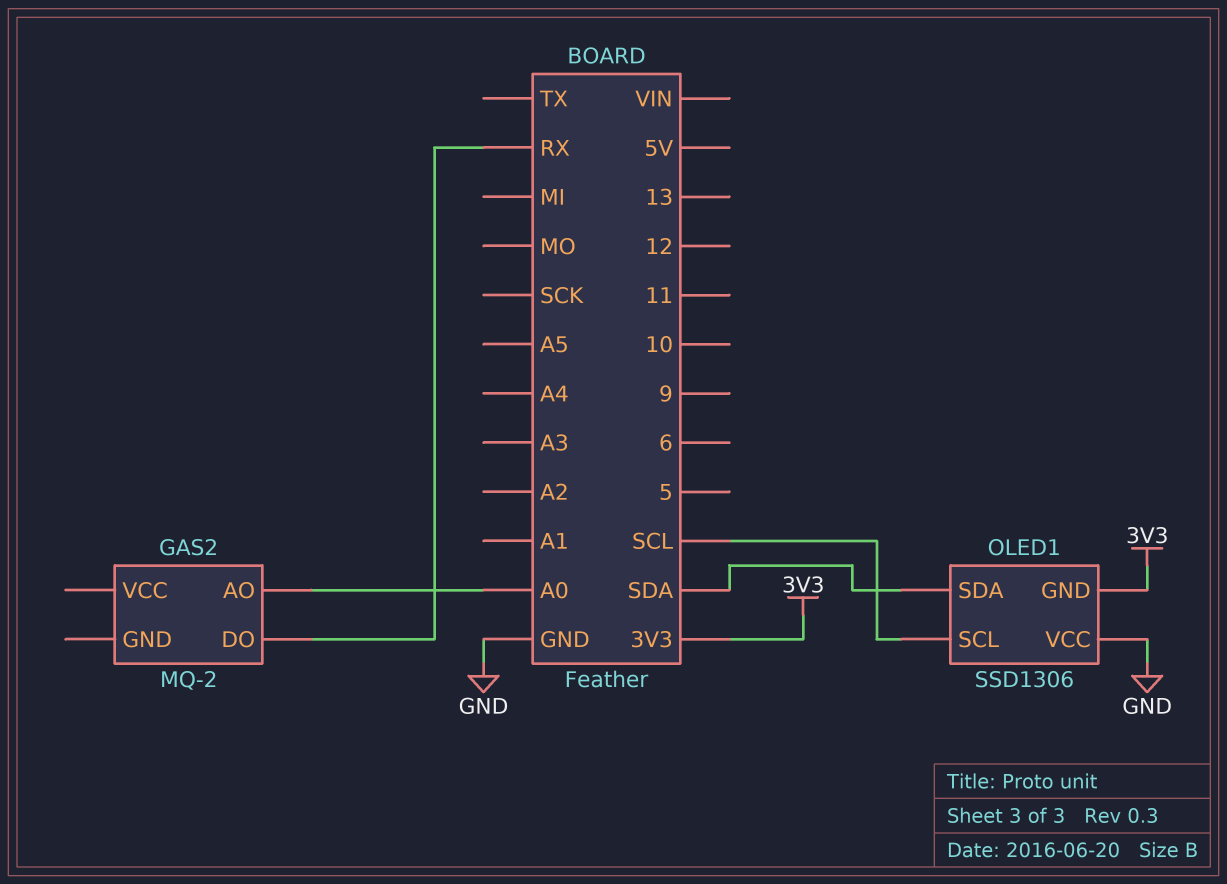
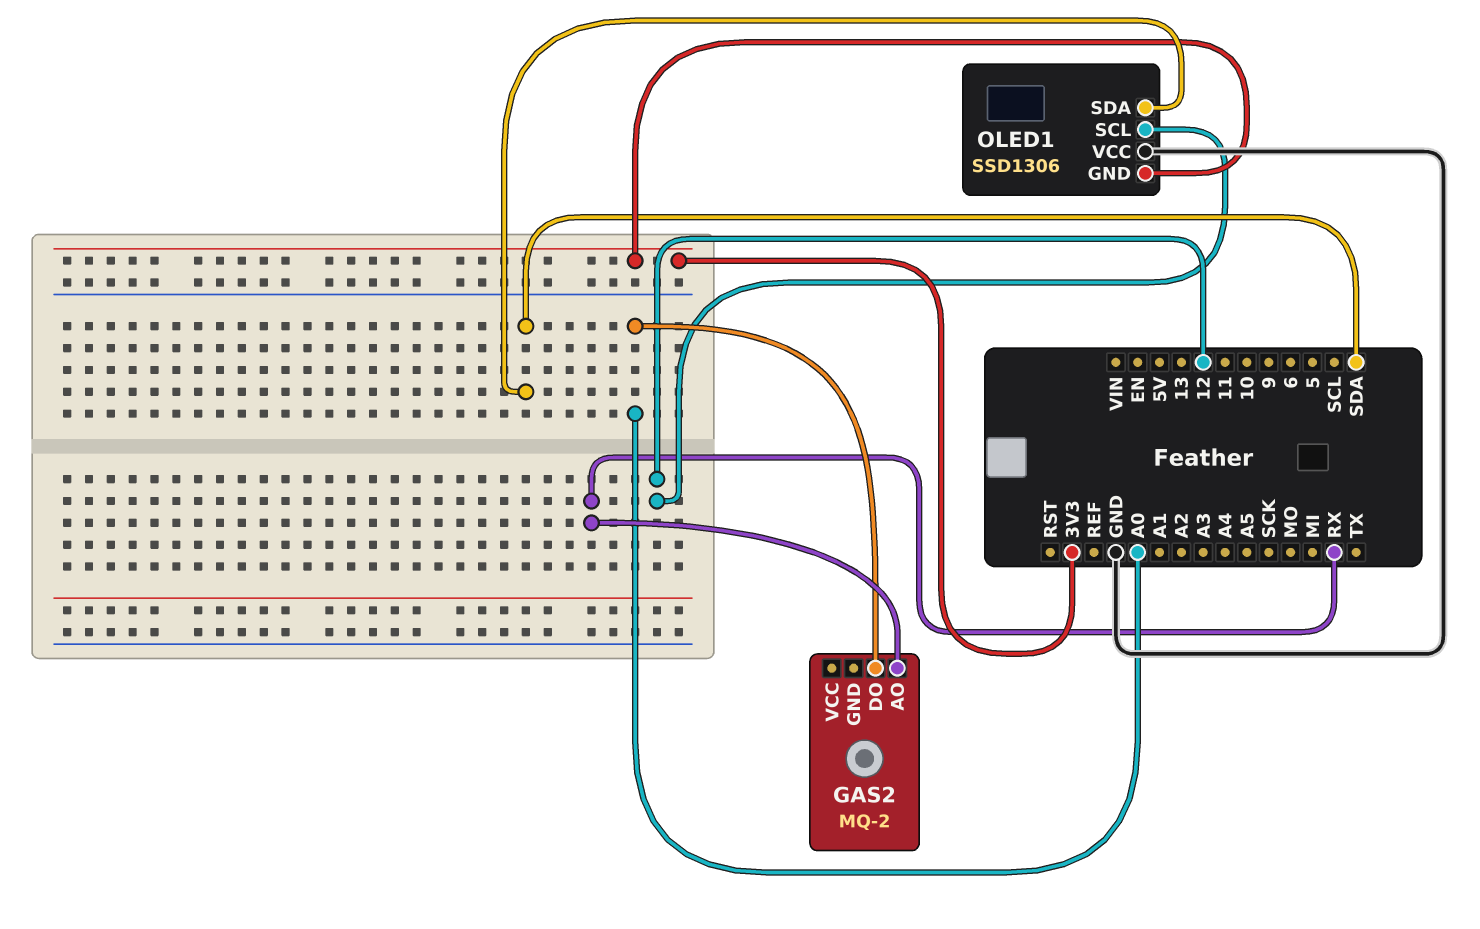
GAS2 pin AO: A0 -> RX
GAS2 pin DO: RX -> A0
OLED1 pin SCL: SCL -> 12

